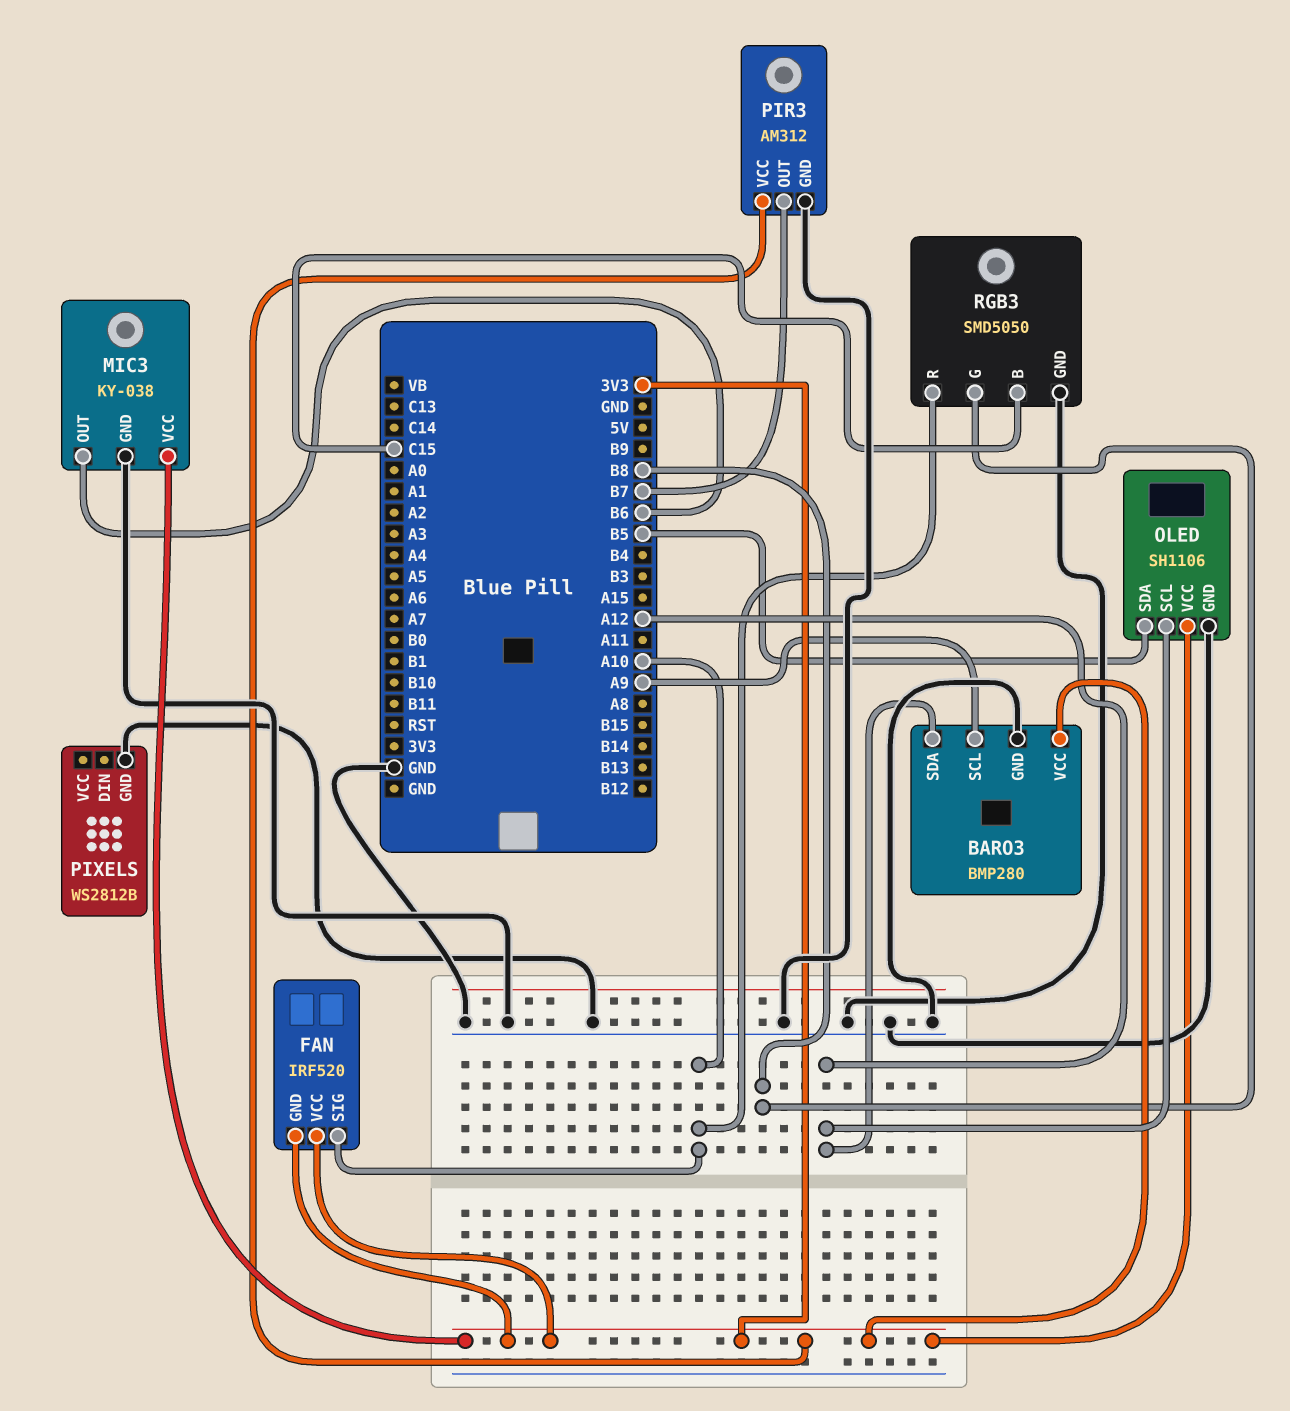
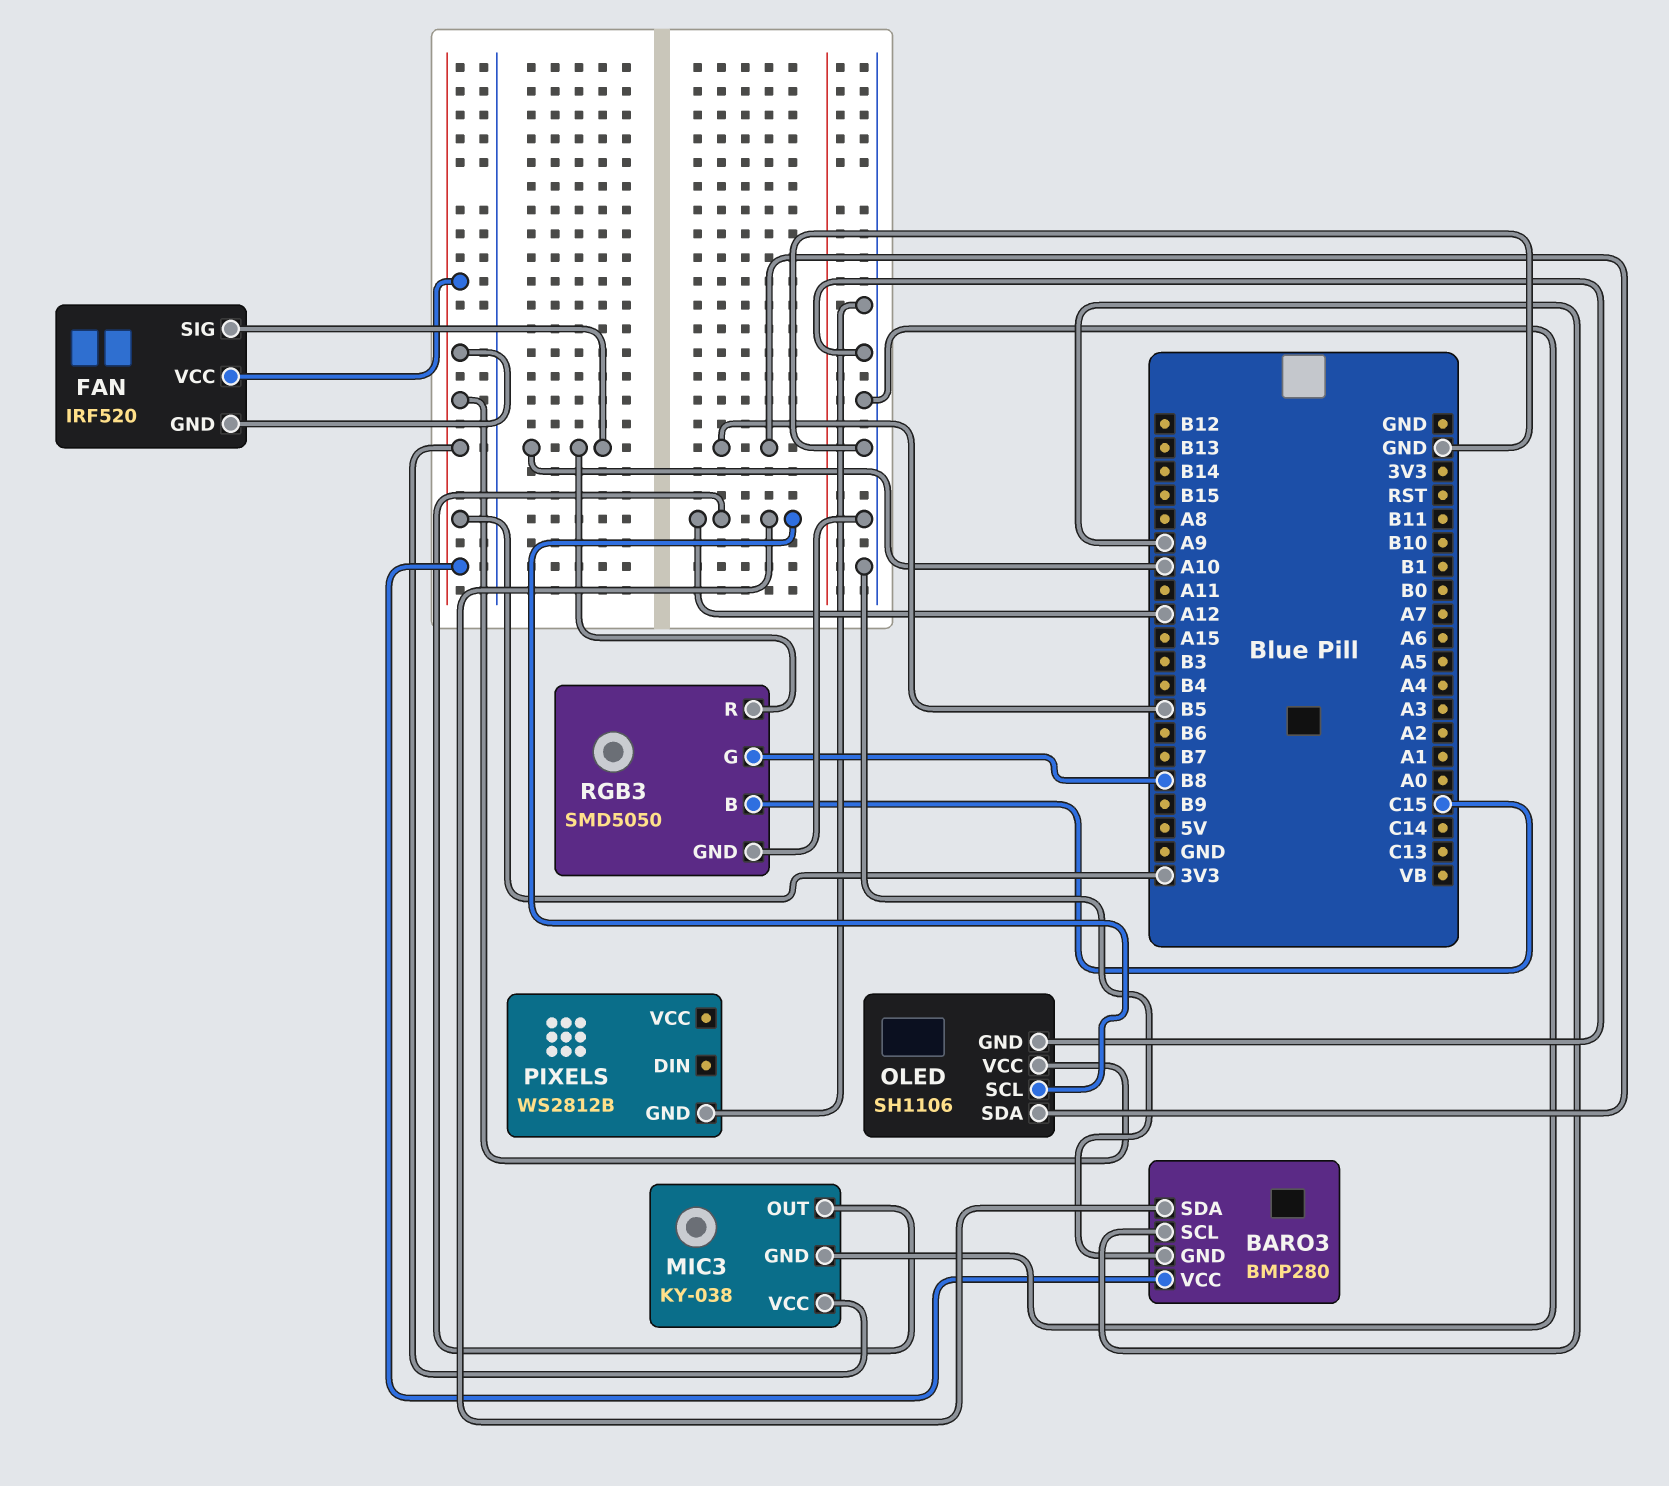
MIC3 pin OUT: B6 -> A12
PIR3: AM312 -> none
PIR3 pin GND: GND -> none
PIR3 pin OUT: B7 -> none
PIR3 pin VCC: 3V3 -> none

